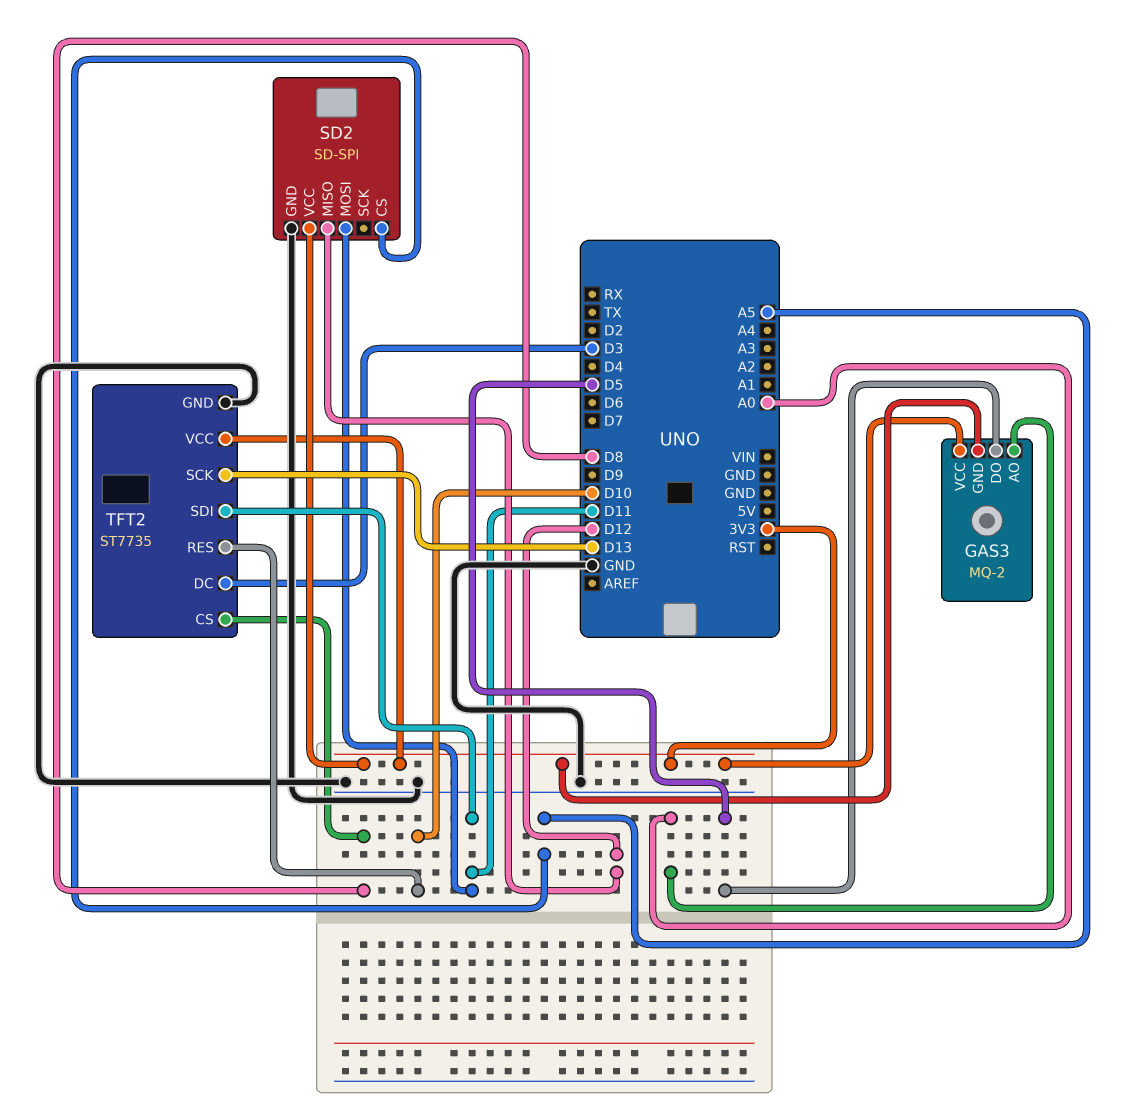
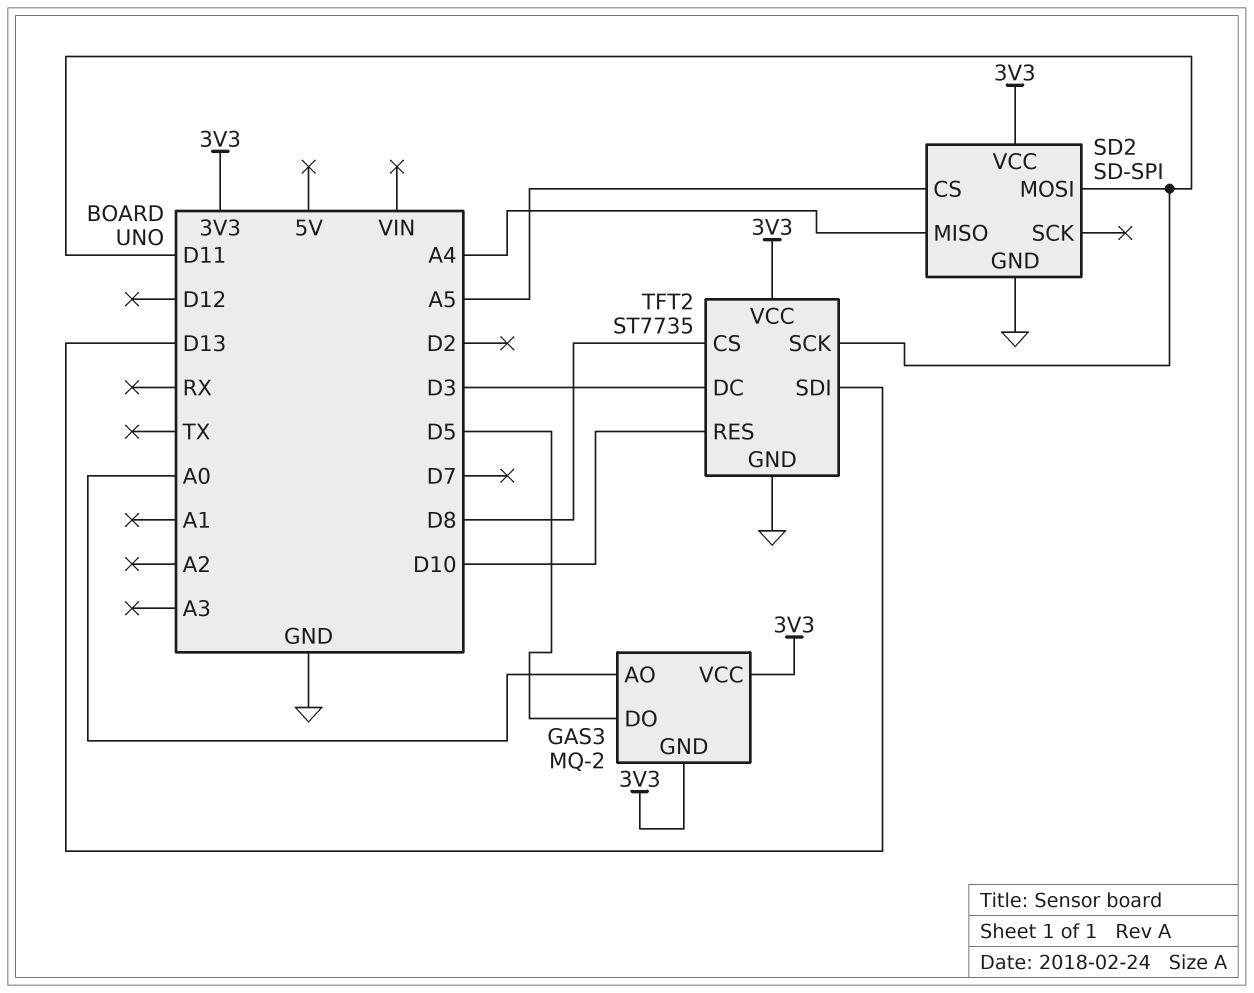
SD2 pin MISO: D12 -> A4
TFT2 pin SCK: D13 -> D11
TFT2 pin SDI: D11 -> D13

